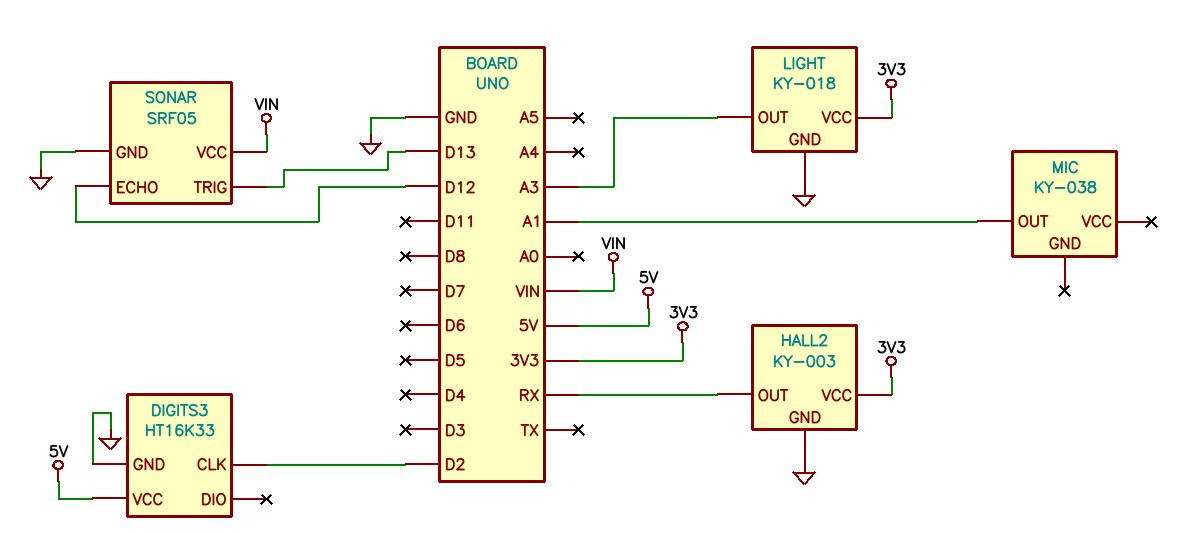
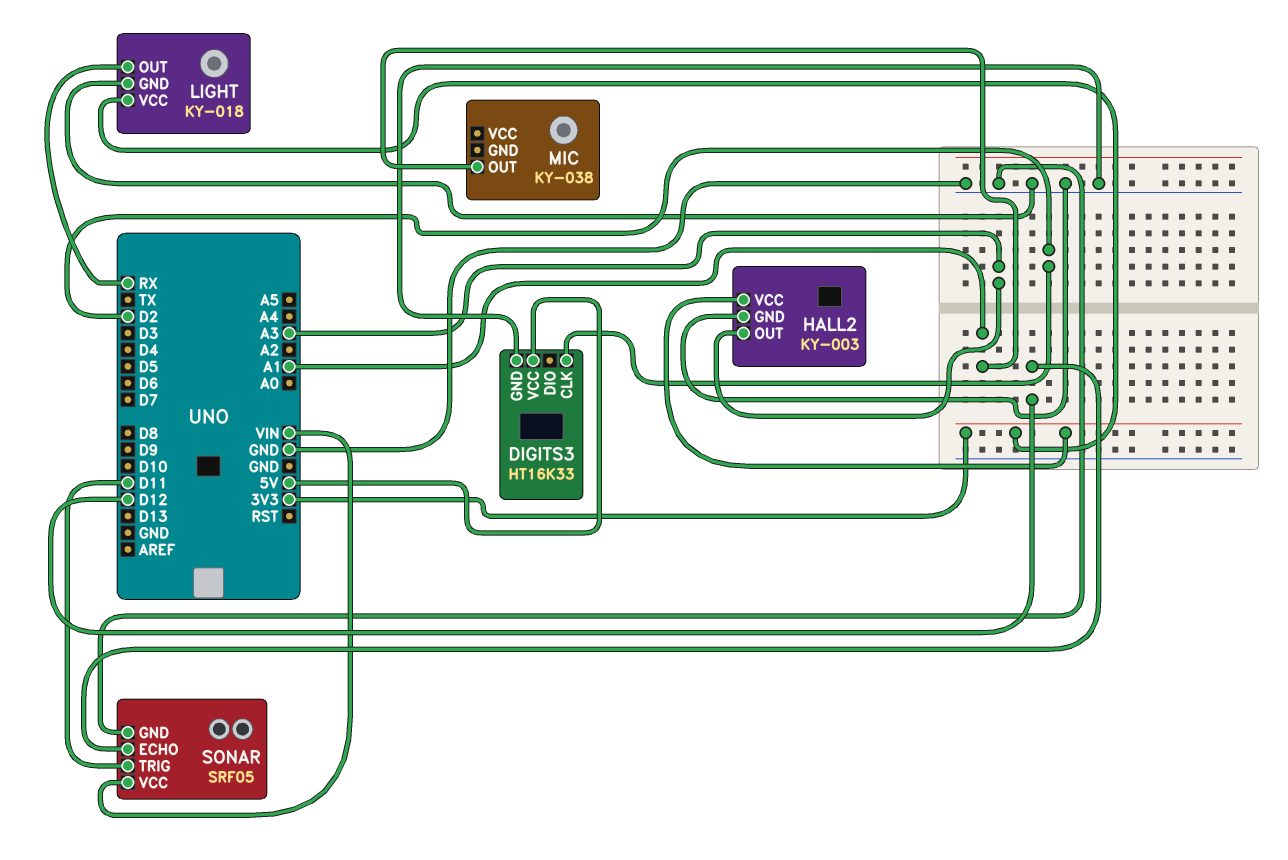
HALL2 pin OUT: RX -> A3
LIGHT pin OUT: A3 -> RX
SONAR pin TRIG: D13 -> D11

